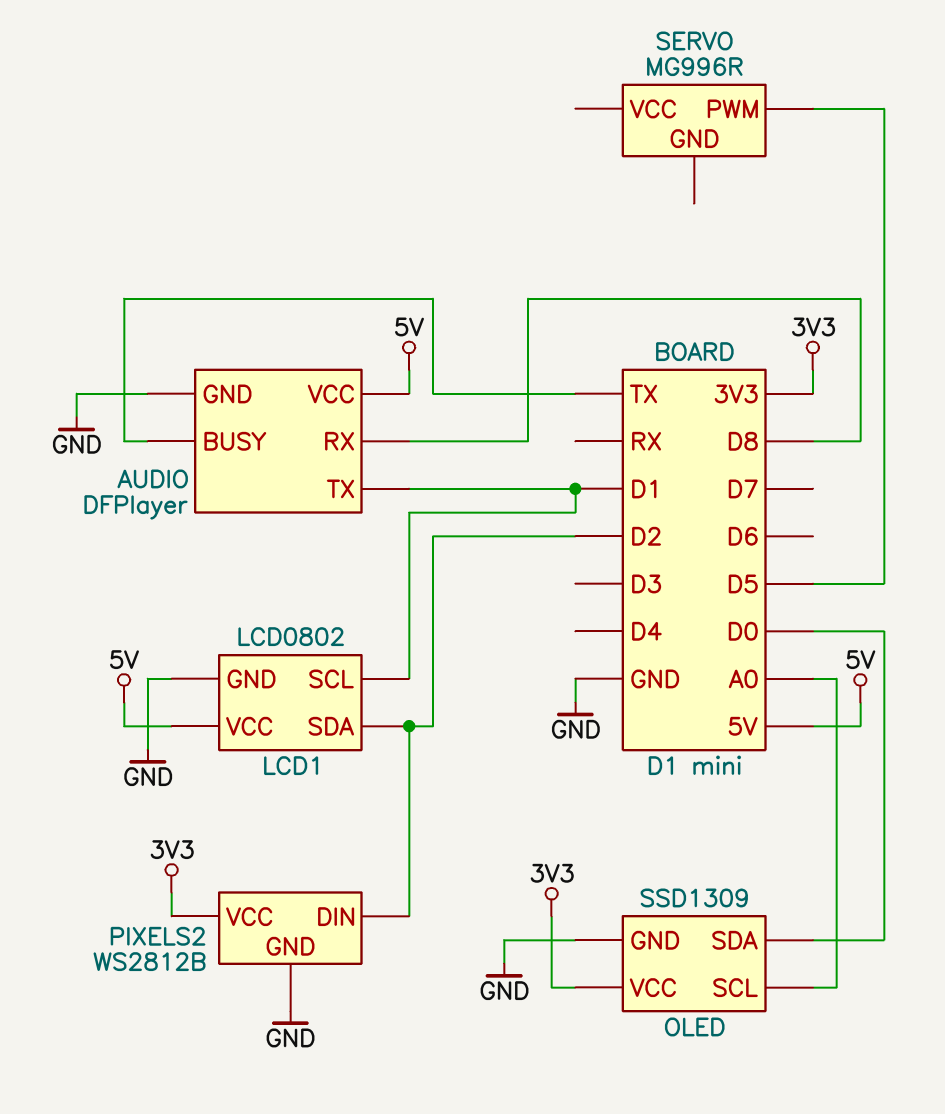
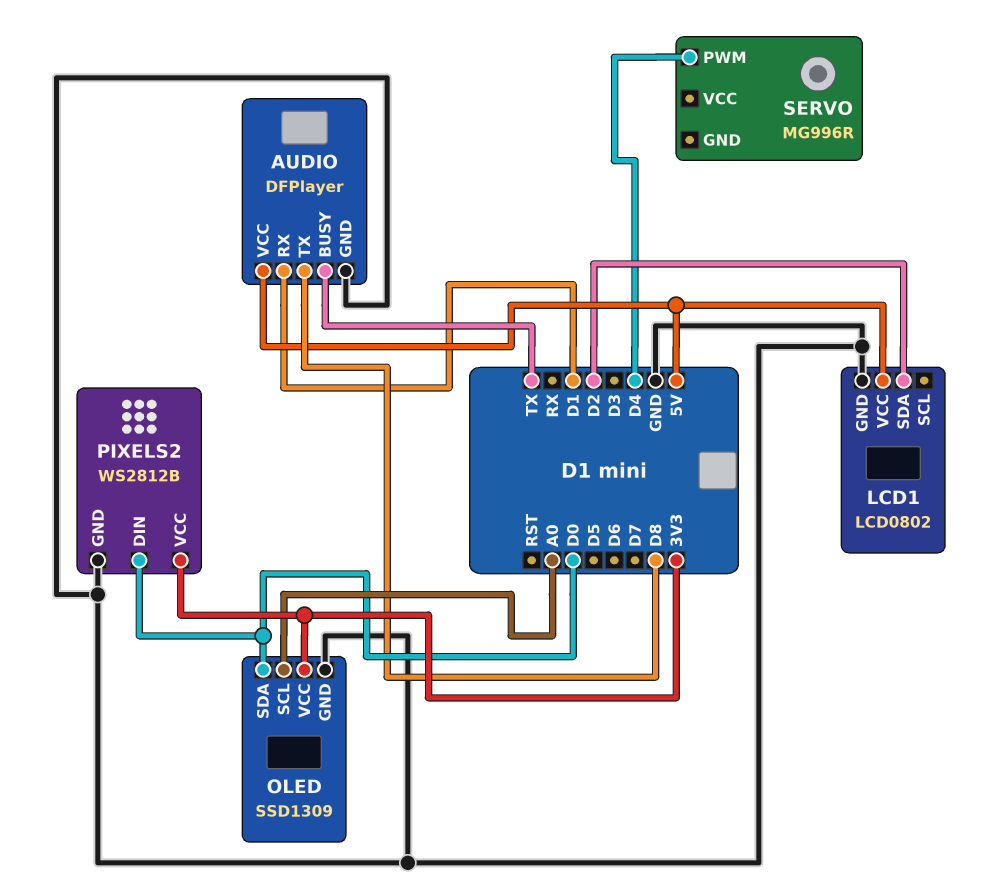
AUDIO pin RX: D8 -> D1
AUDIO pin TX: D1 -> D8
LCD1 pin SCL: D1 -> none
PIXELS2 pin DIN: D2 -> D0
SERVO pin PWM: D5 -> D4

